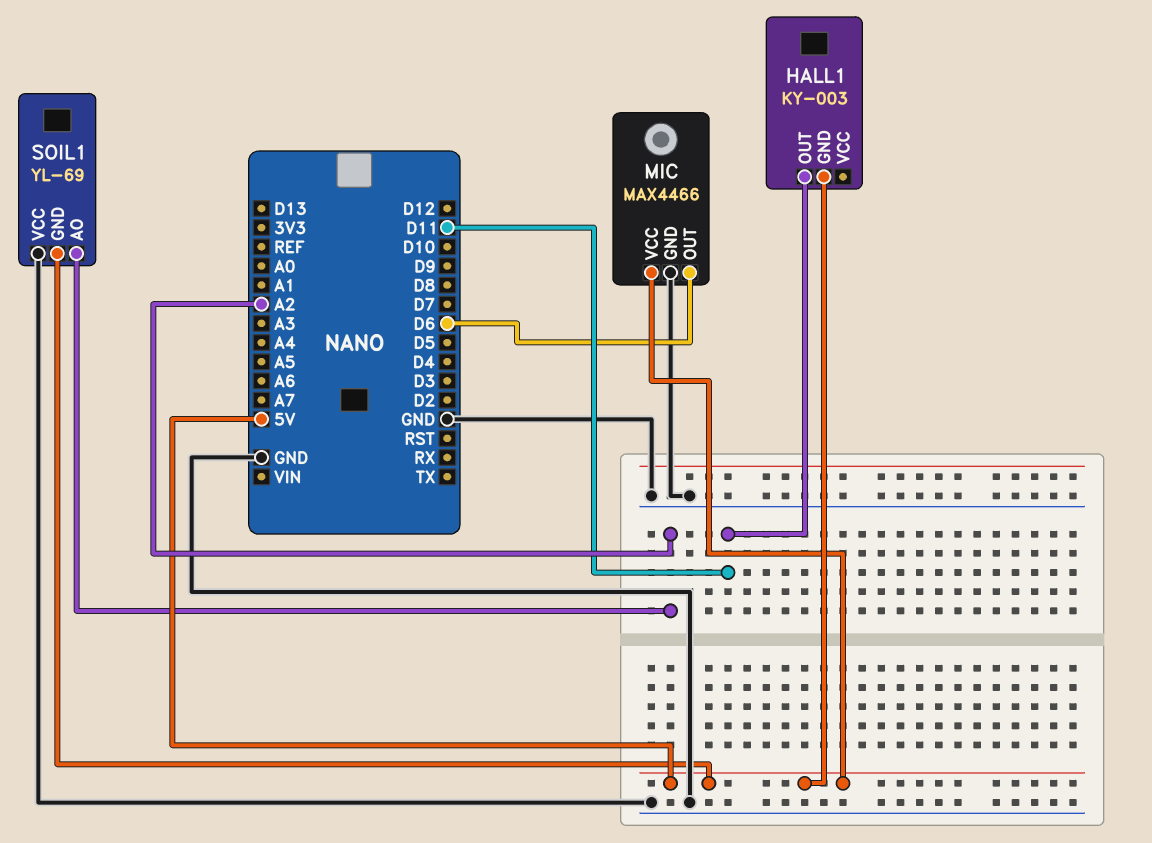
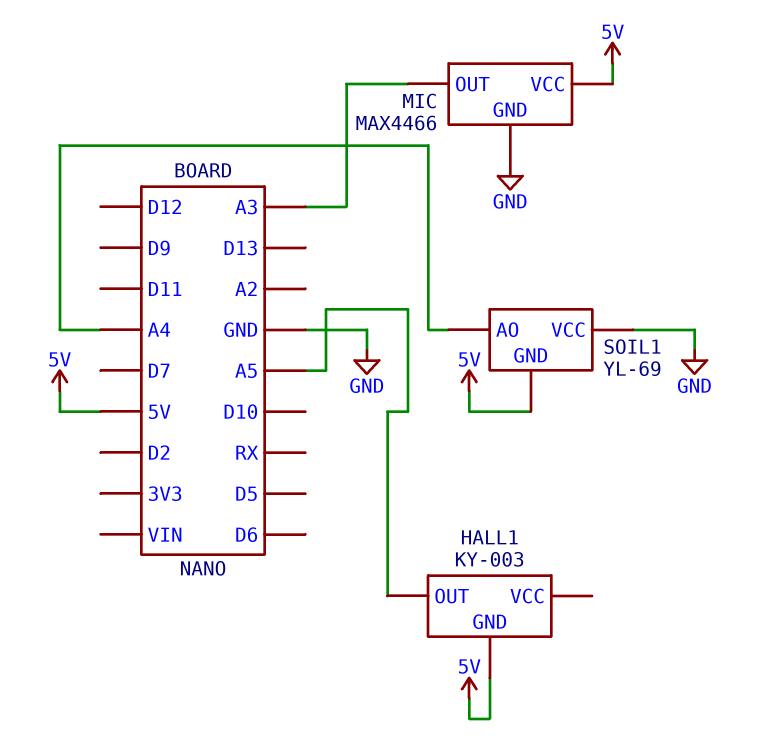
HALL1 pin OUT: D11 -> A5
MIC pin OUT: D6 -> A3
SOIL1 pin AO: A2 -> A4

